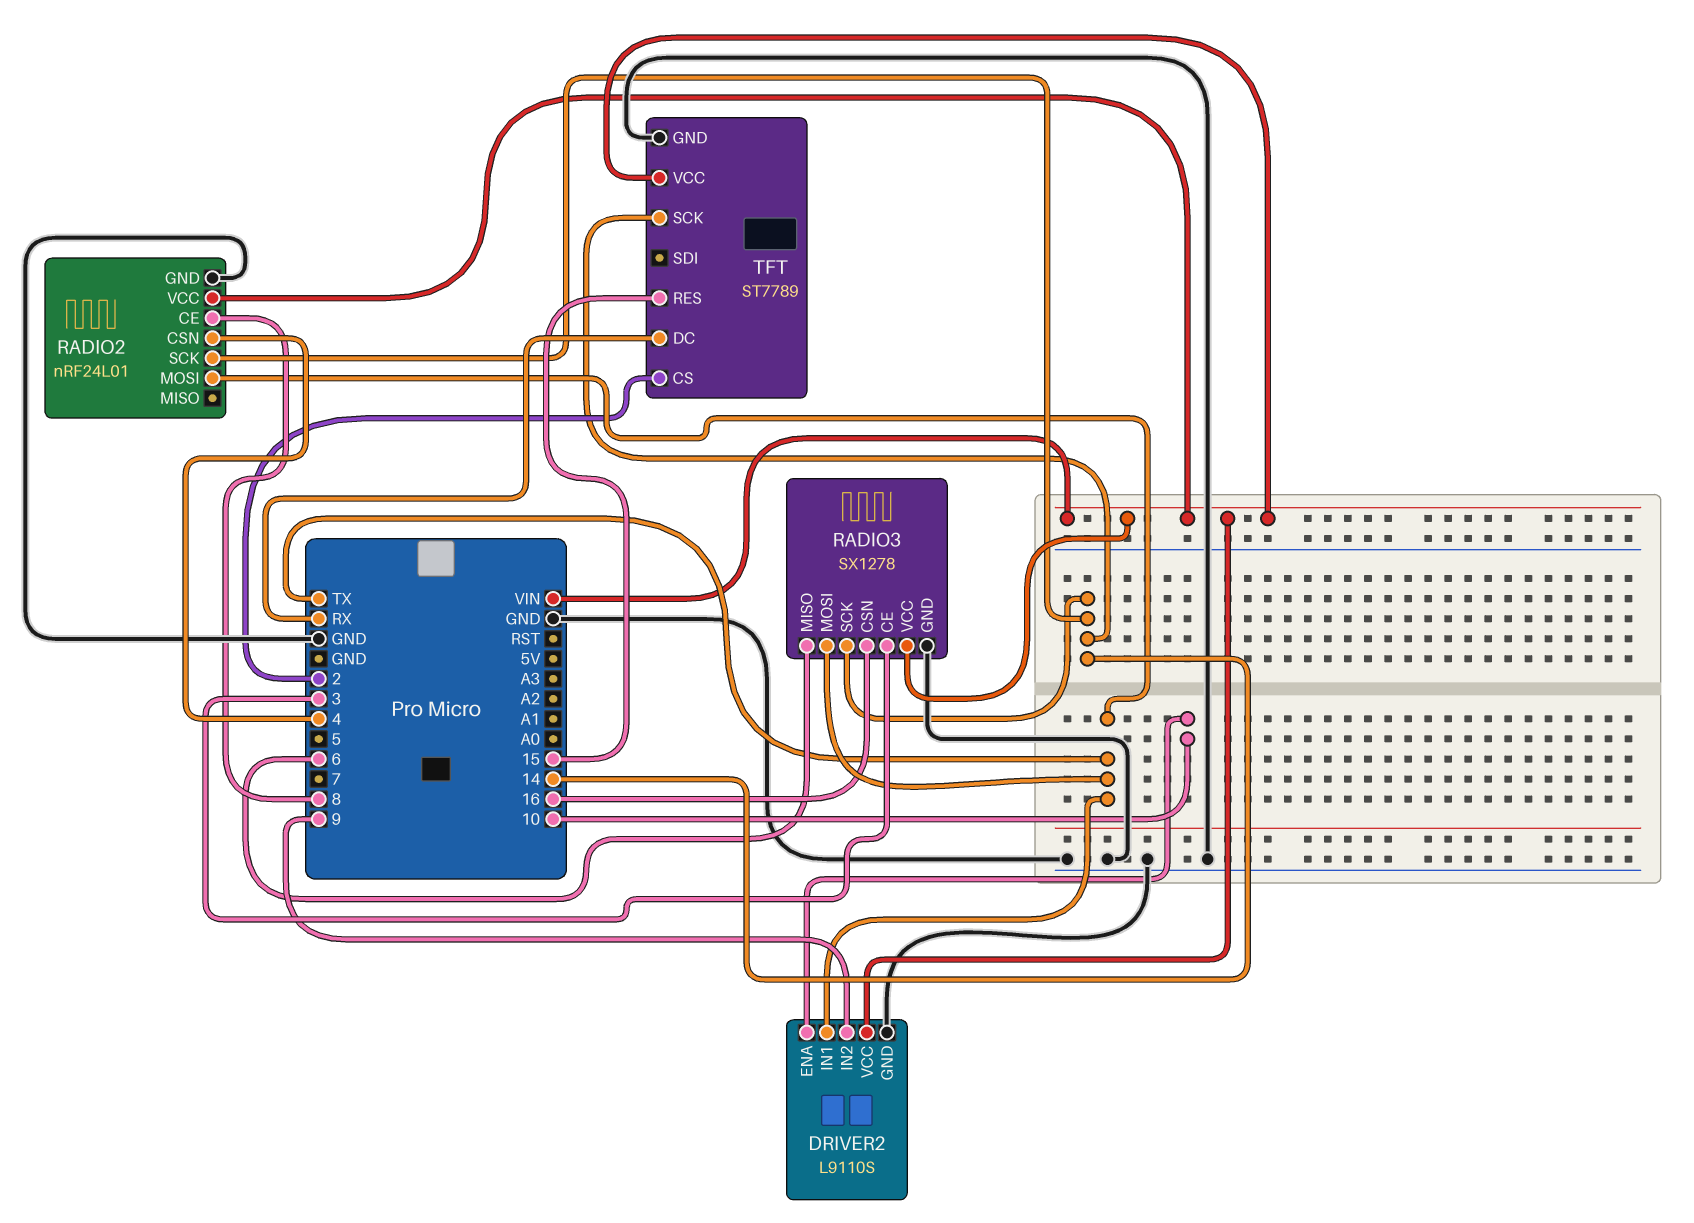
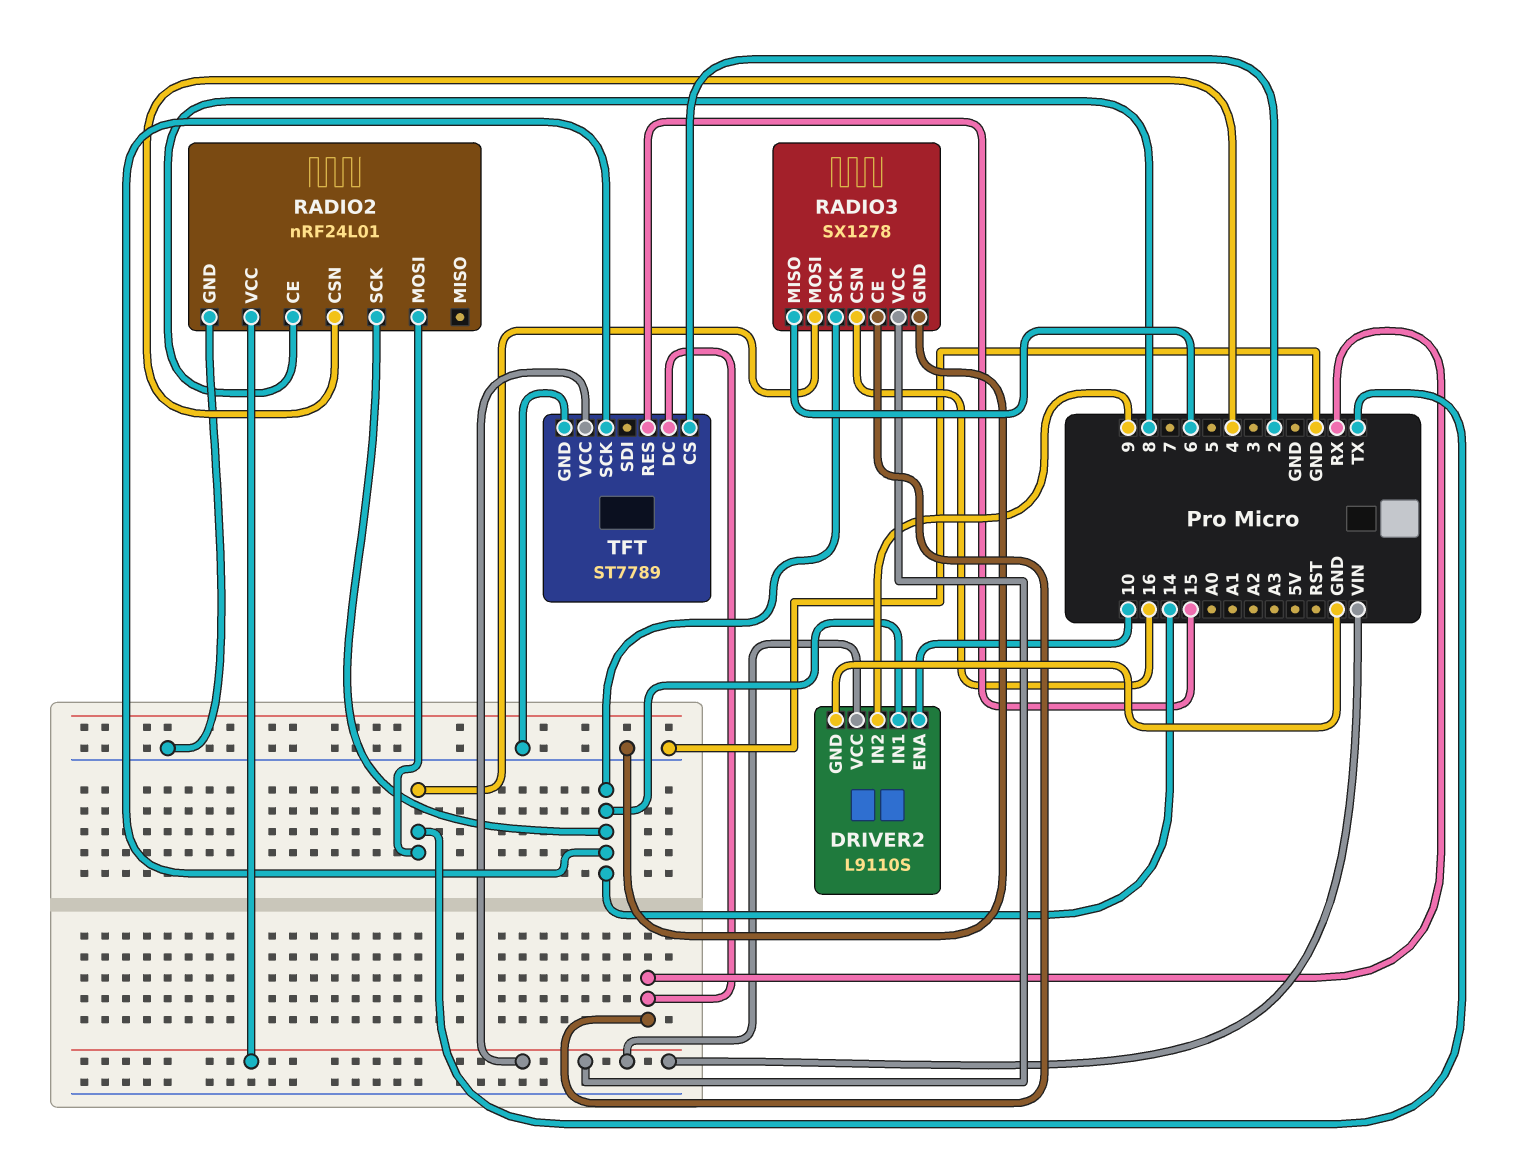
DRIVER2 pin IN1: TX -> 14
RADIO3 pin CE: 3 -> RX

